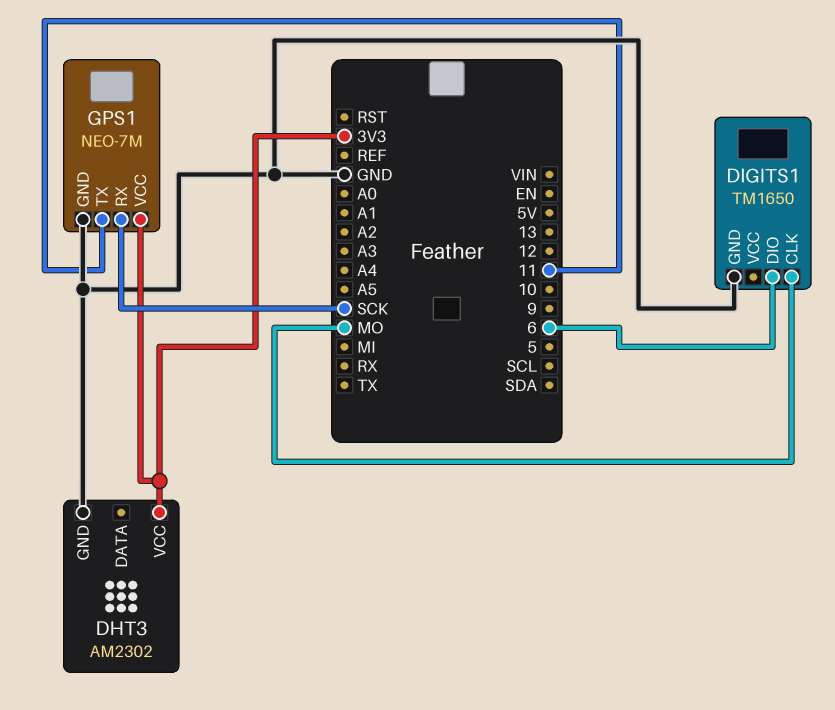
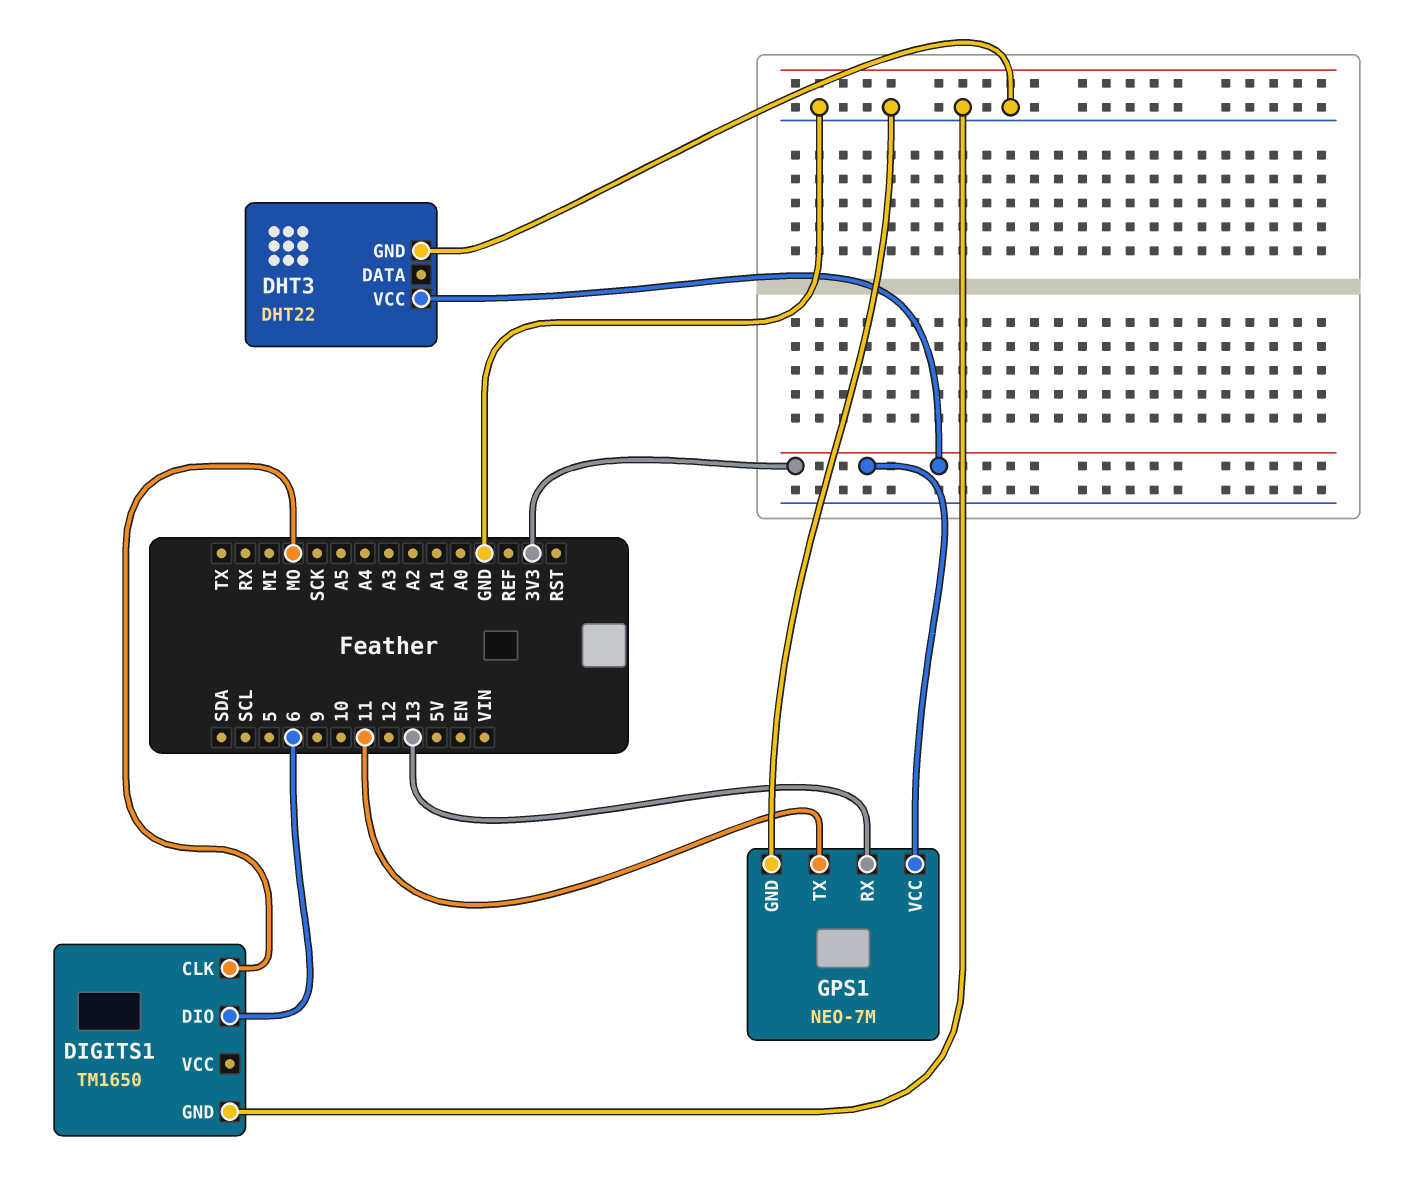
DHT3: AM2302 -> DHT22
GPS1 pin RX: SCK -> 13

